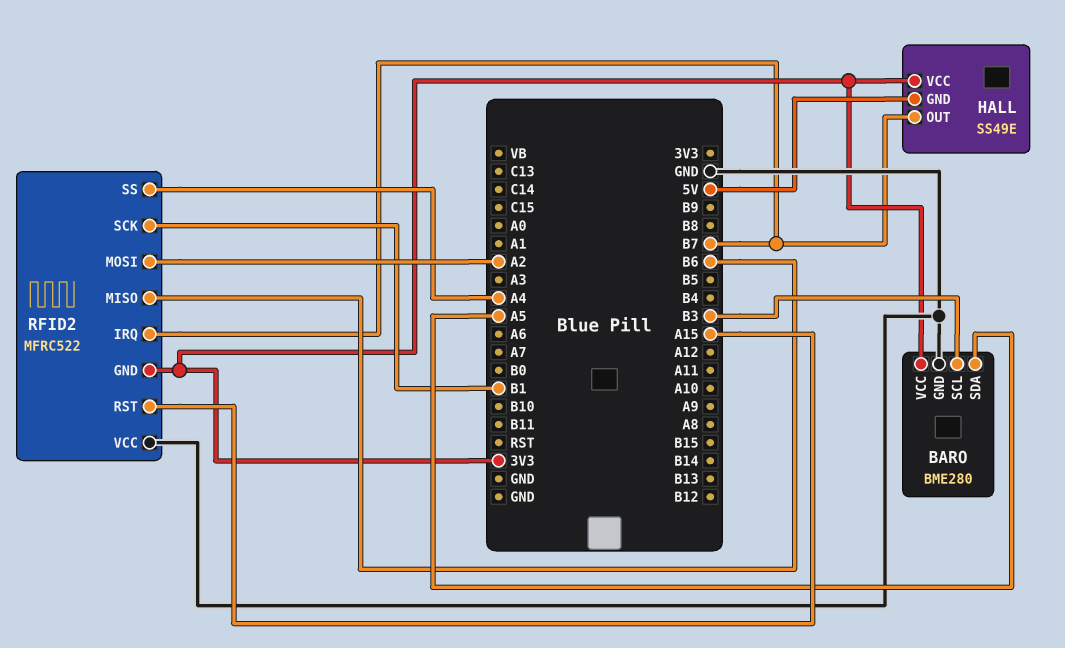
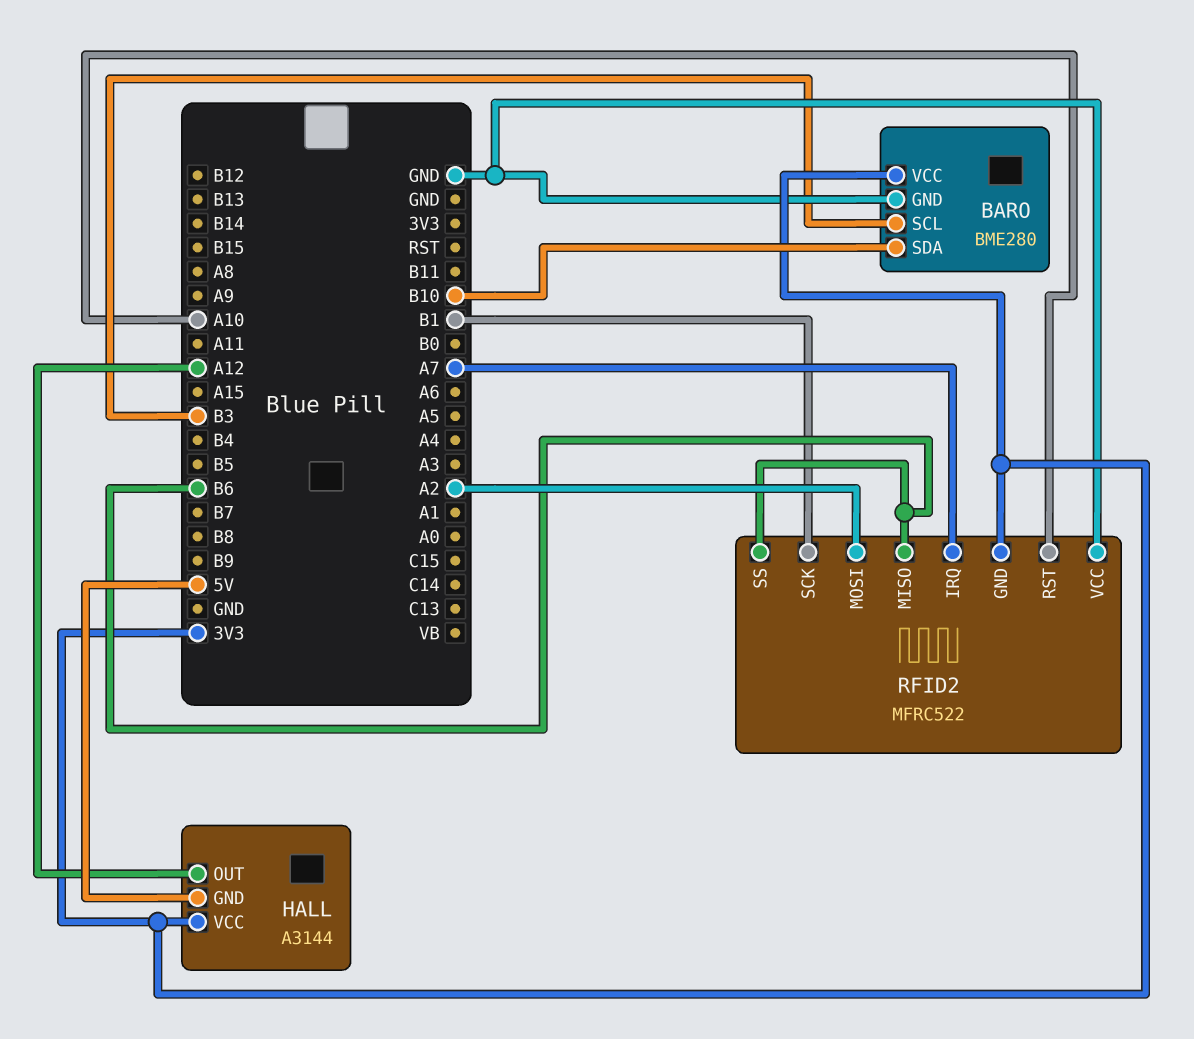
BARO pin SDA: A5 -> B10
HALL: SS49E -> A3144
HALL pin OUT: B7 -> A12
RFID2 pin IRQ: B7 -> A7
RFID2 pin RST: A15 -> A10
RFID2 pin SS: A4 -> B6

